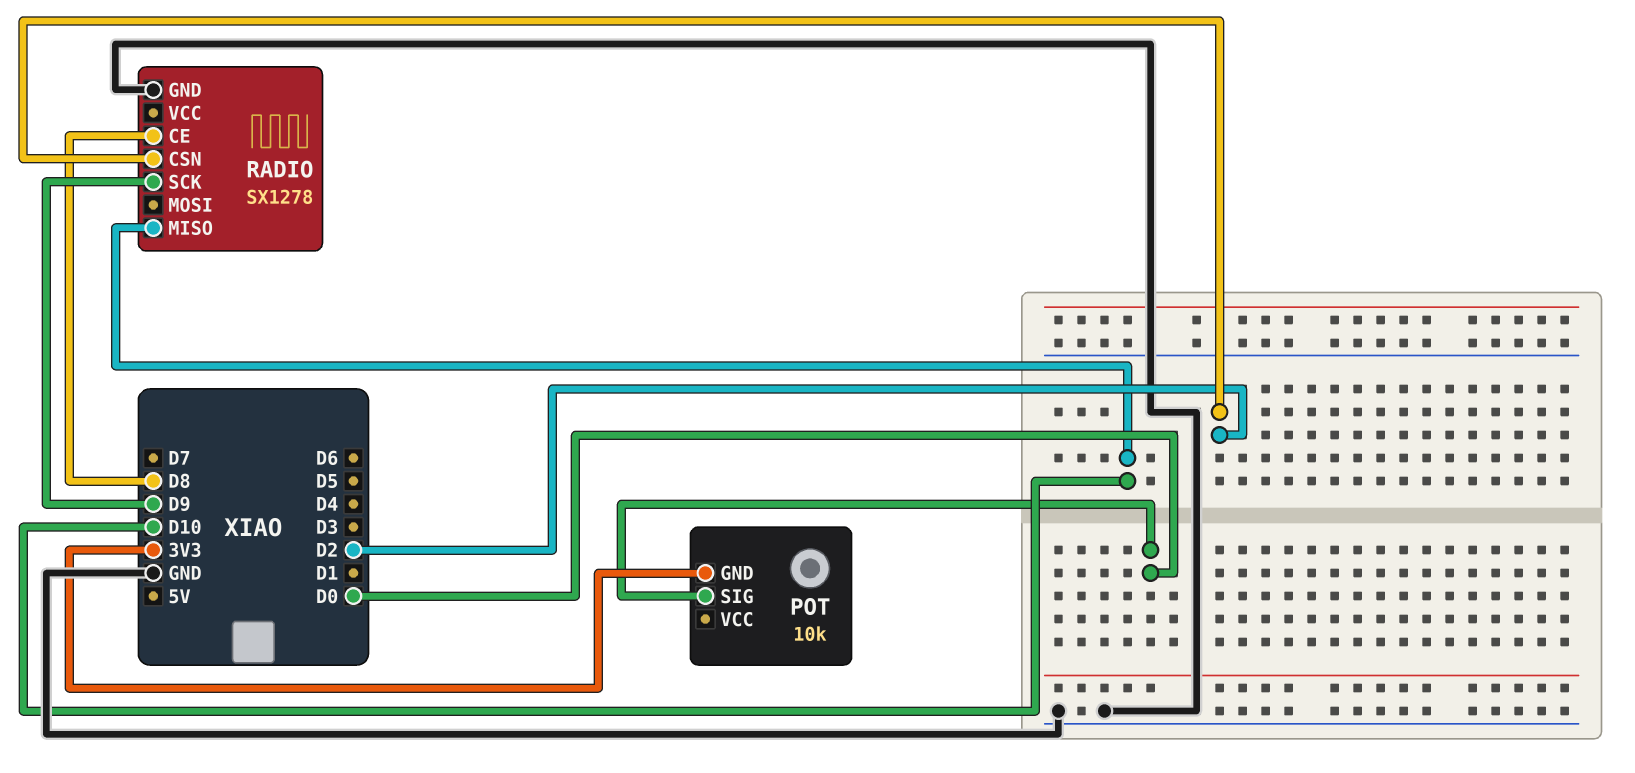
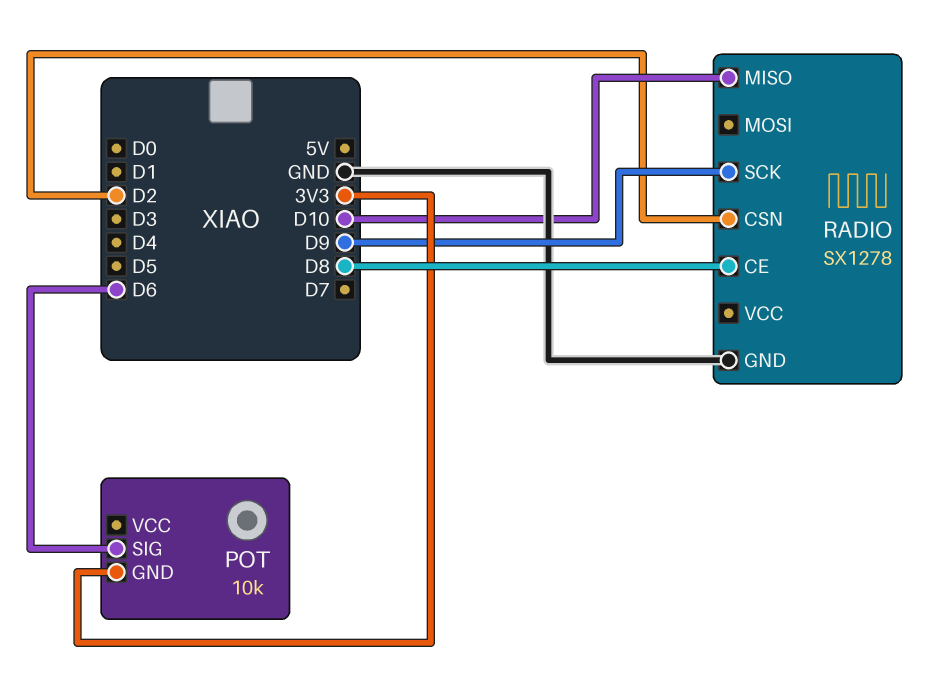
POT pin SIG: D0 -> D6

